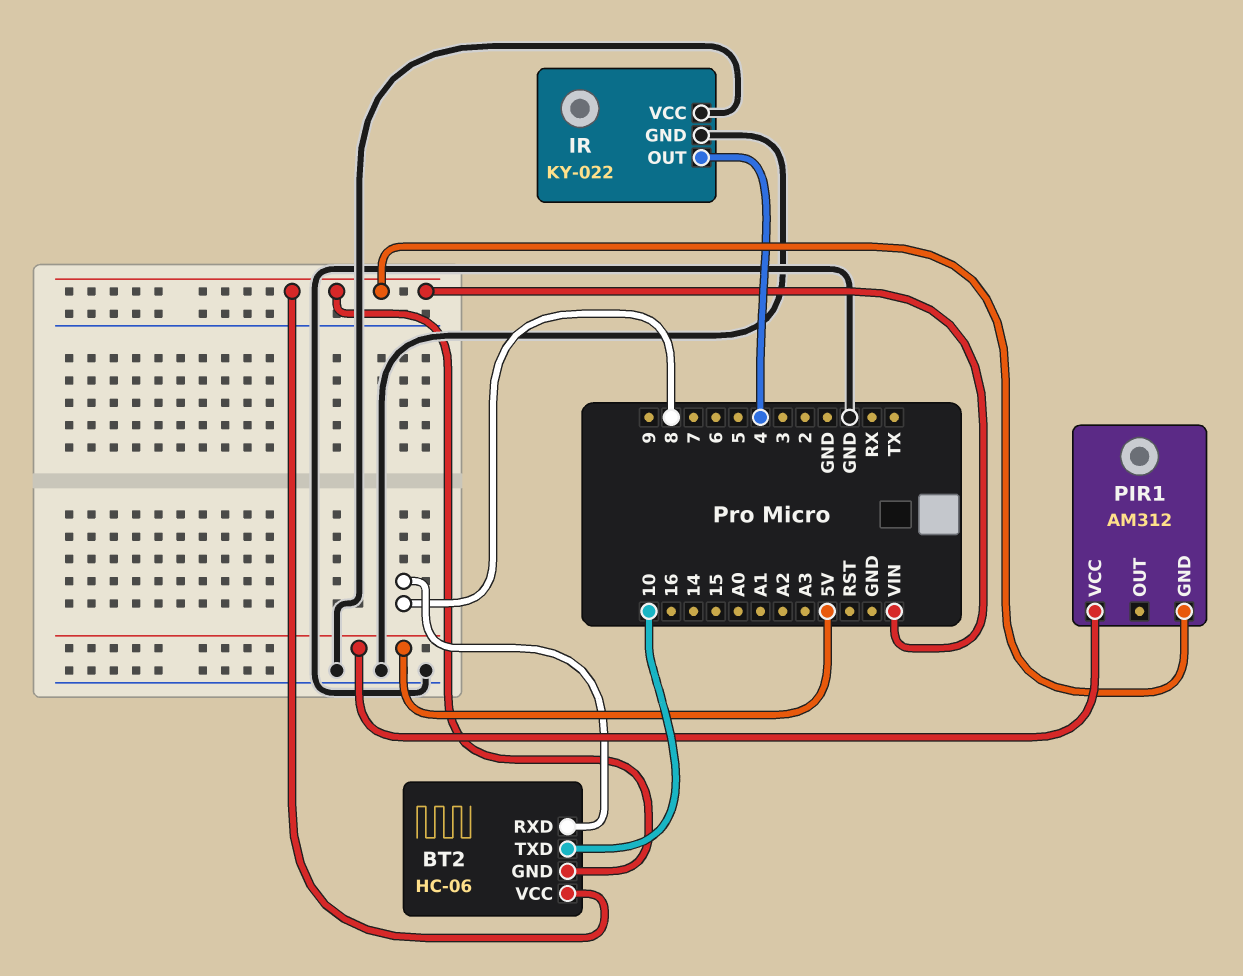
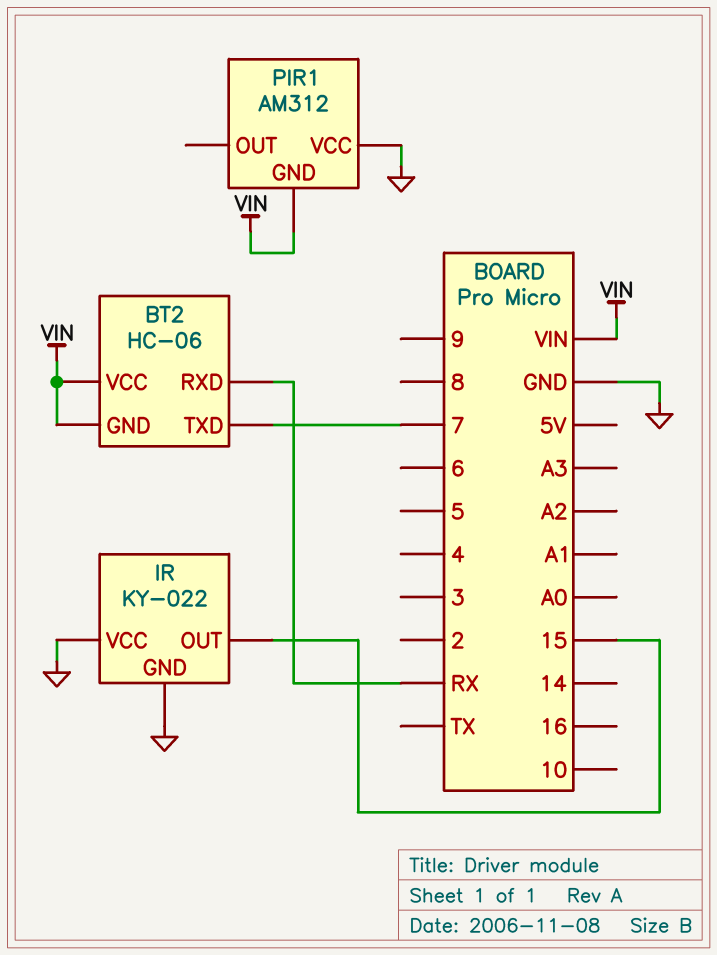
BT2 pin RXD: 8 -> RX
BT2 pin TXD: 10 -> 7
IR pin OUT: 4 -> 15
PIR1 pin VCC: 5V -> GND

